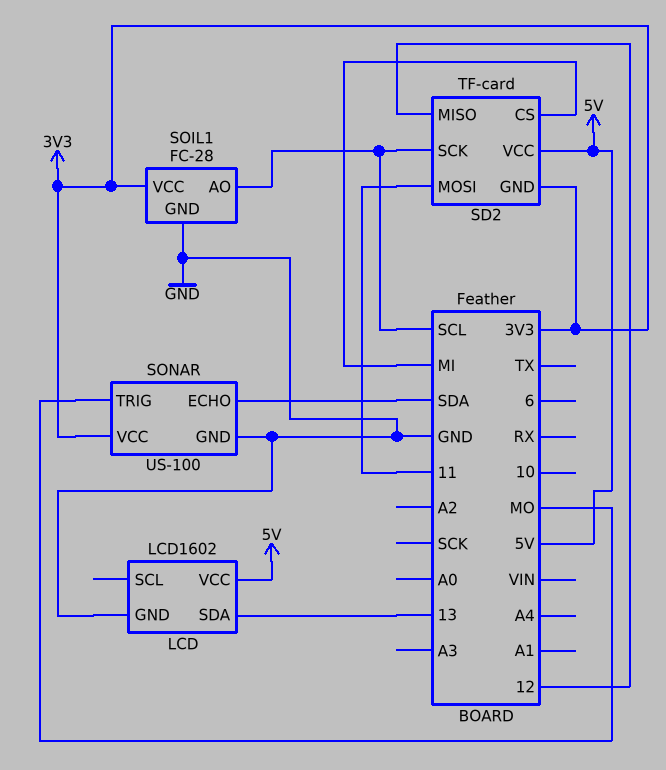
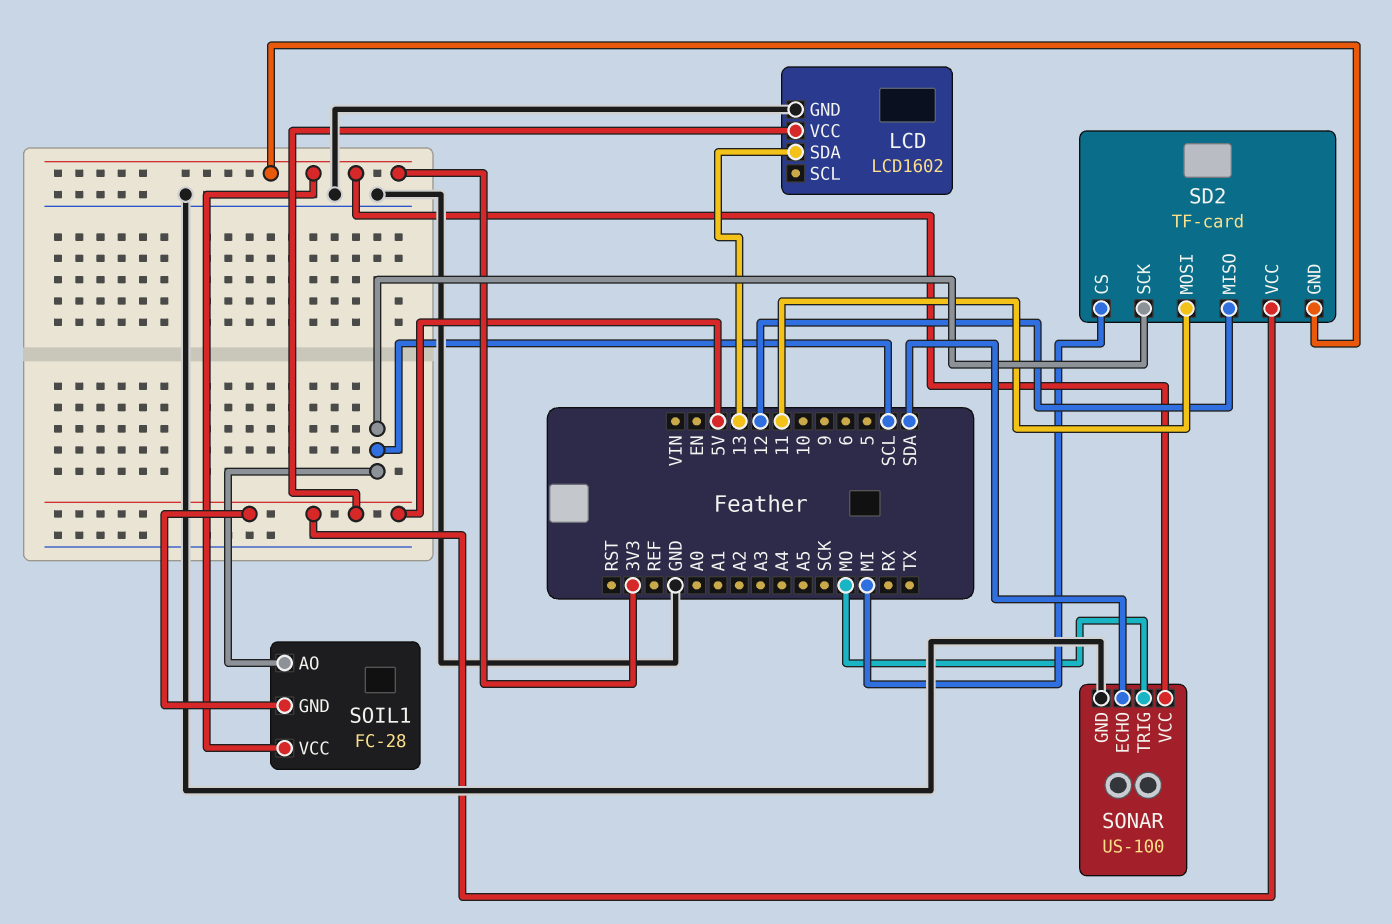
SOIL1 pin GND: GND -> 5V

